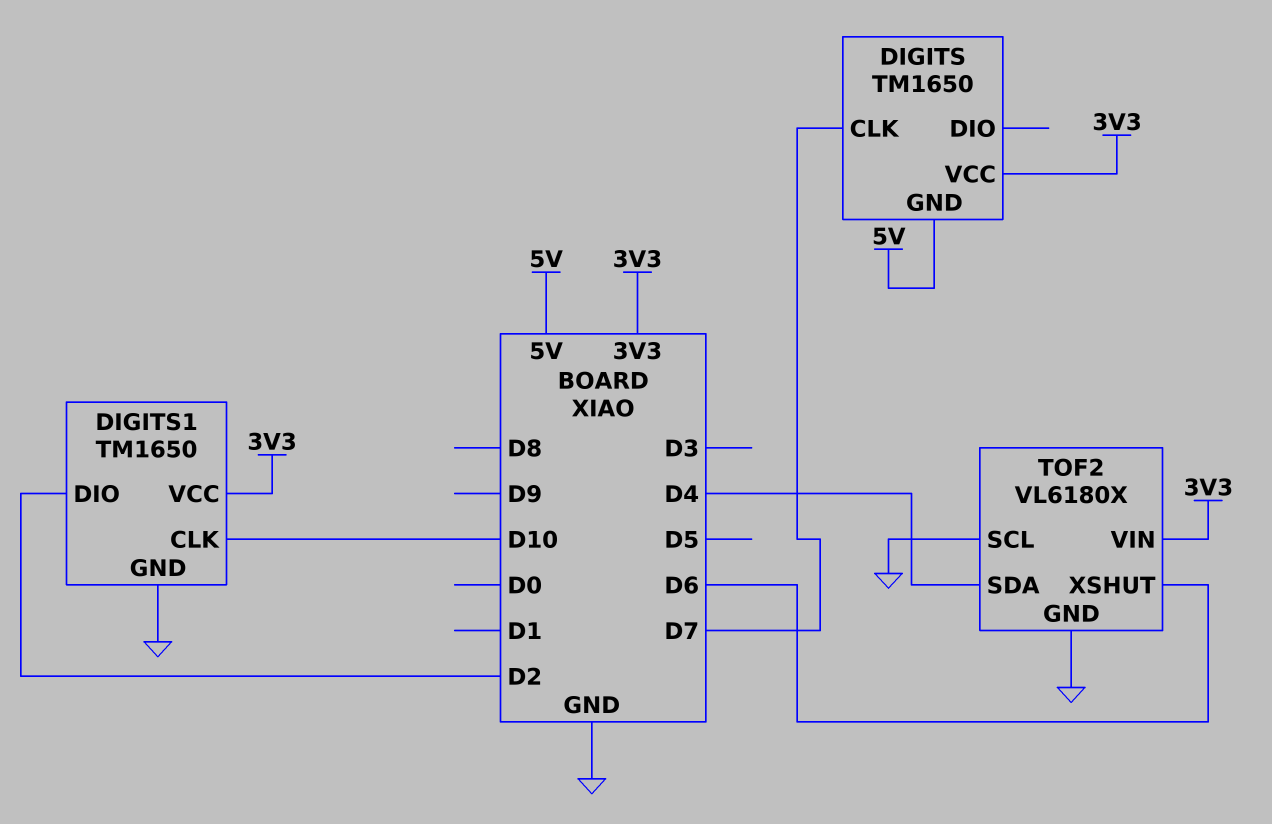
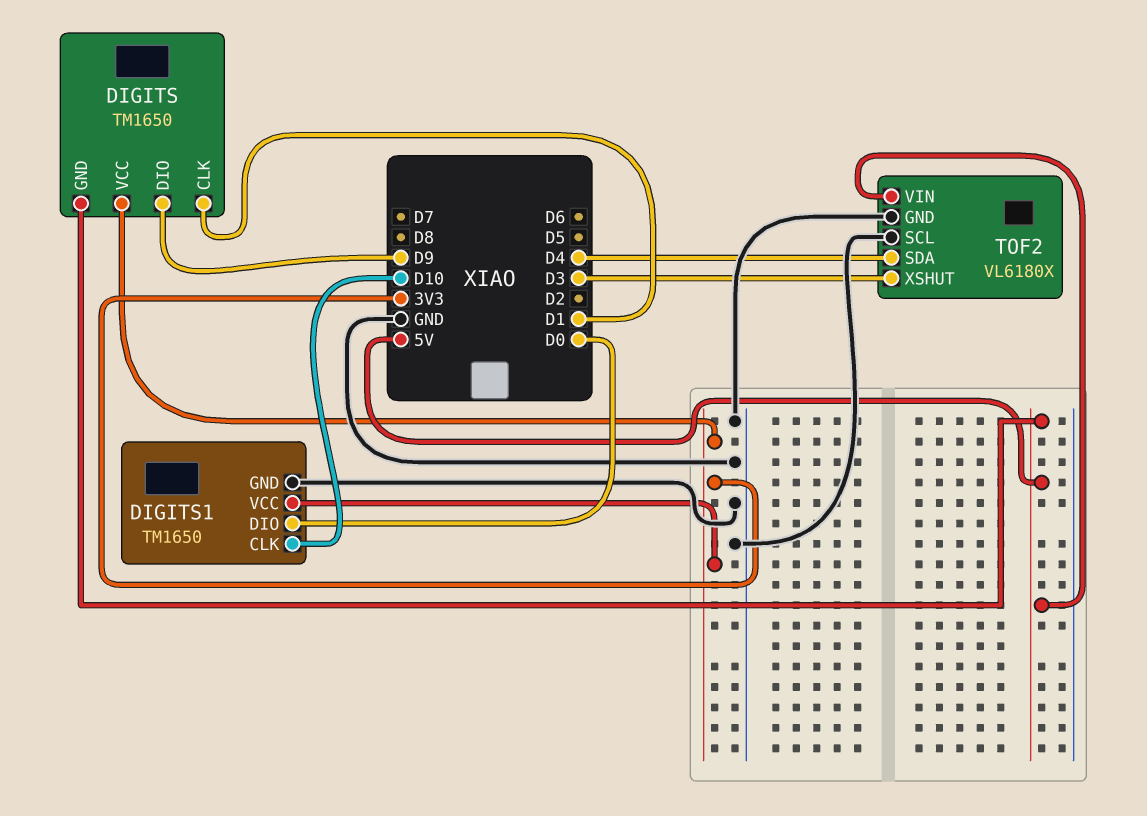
DIGITS pin CLK: D7 -> D1
DIGITS pin DIO: none -> D9
DIGITS1 pin DIO: D2 -> D0
TOF2 pin VIN: 3V3 -> 5V
TOF2 pin XSHUT: D6 -> D3

